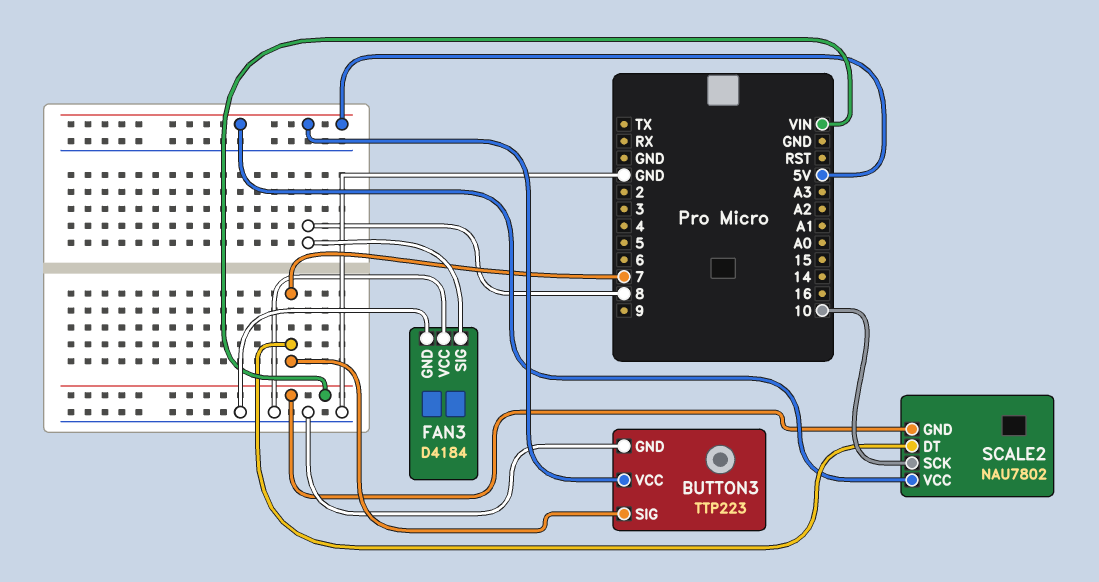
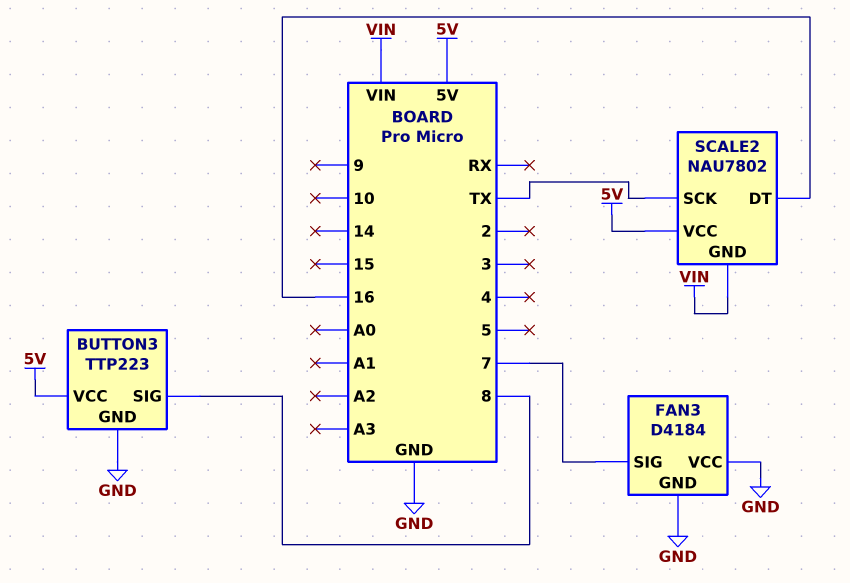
BUTTON3 pin SIG: 7 -> 8
FAN3 pin SIG: 8 -> 7
SCALE2 pin DT: 7 -> 16
SCALE2 pin SCK: 10 -> TX

